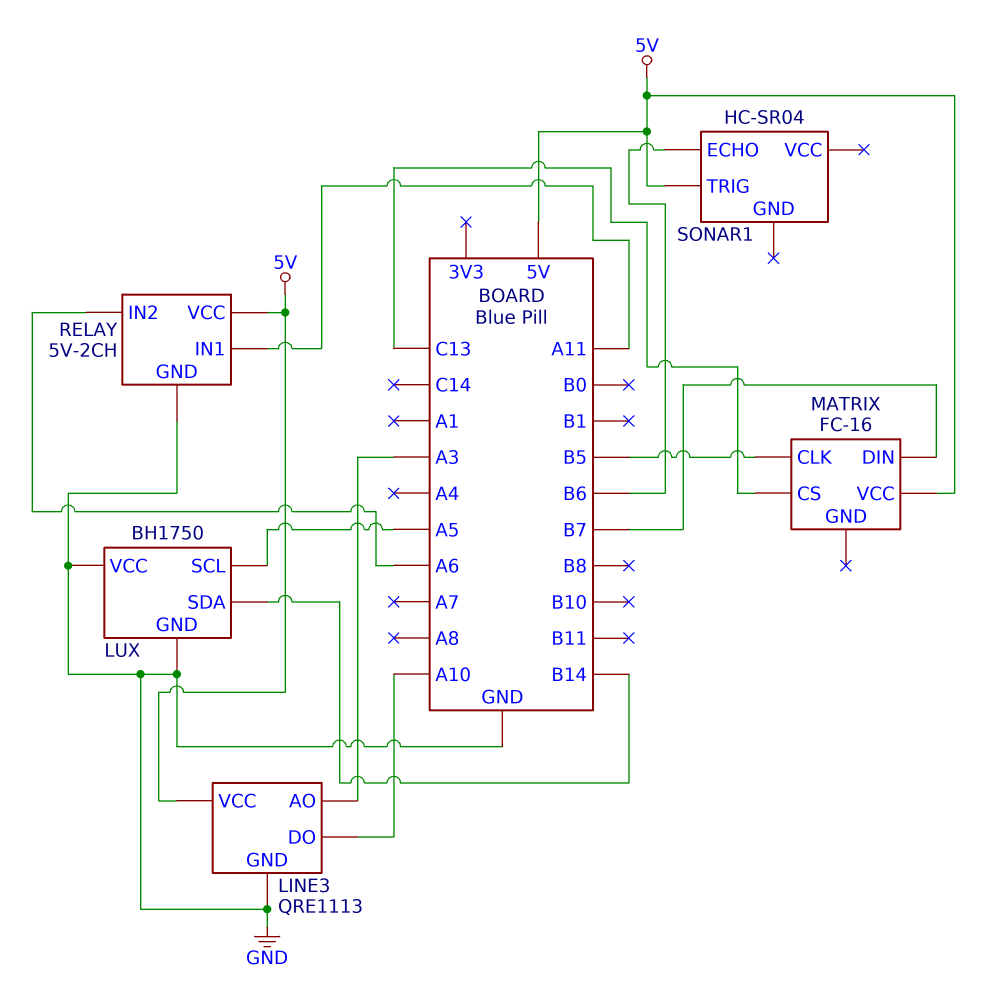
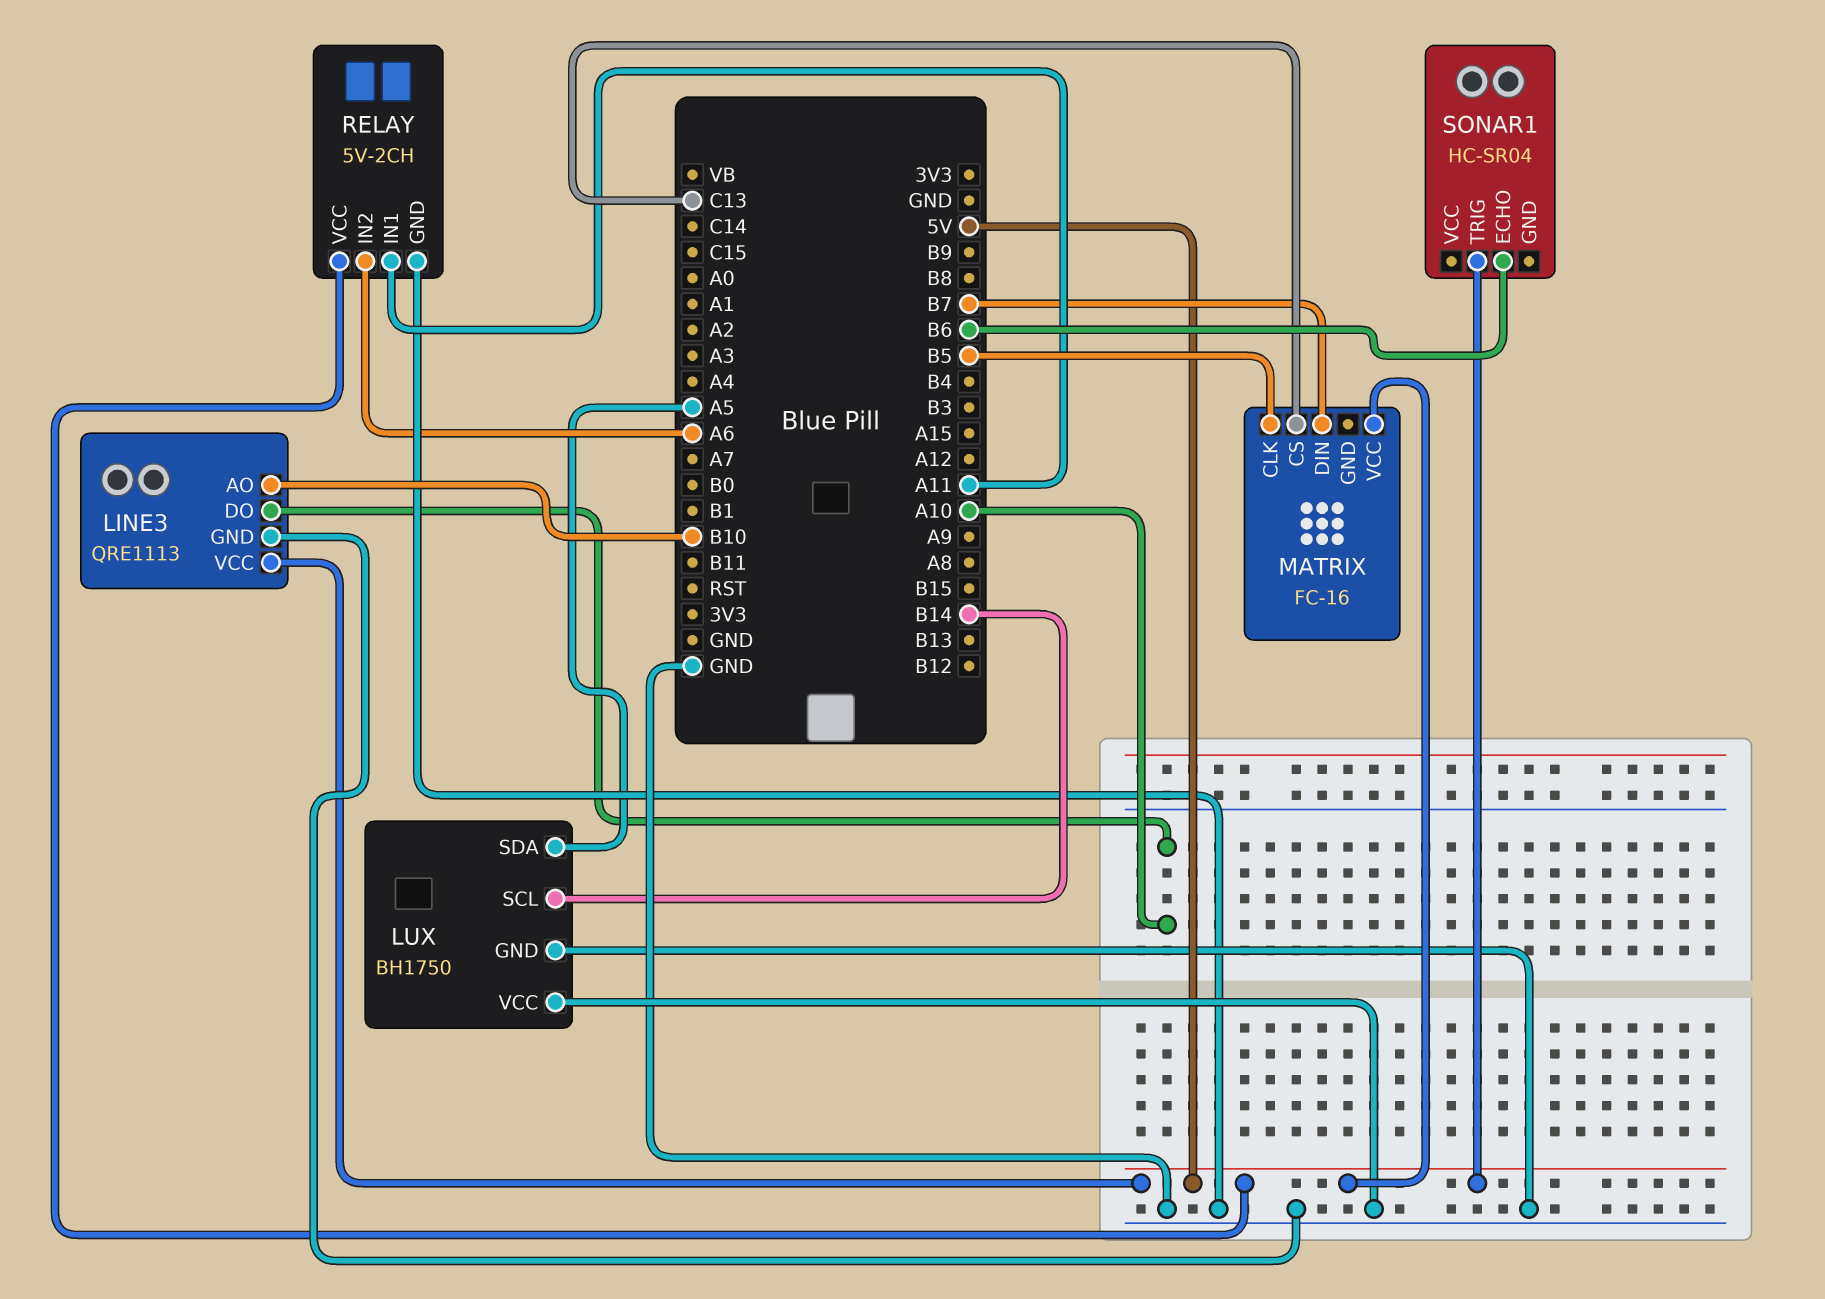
LINE3 pin AO: A3 -> B10
LUX pin SCL: A5 -> B14
LUX pin SDA: B14 -> A5

